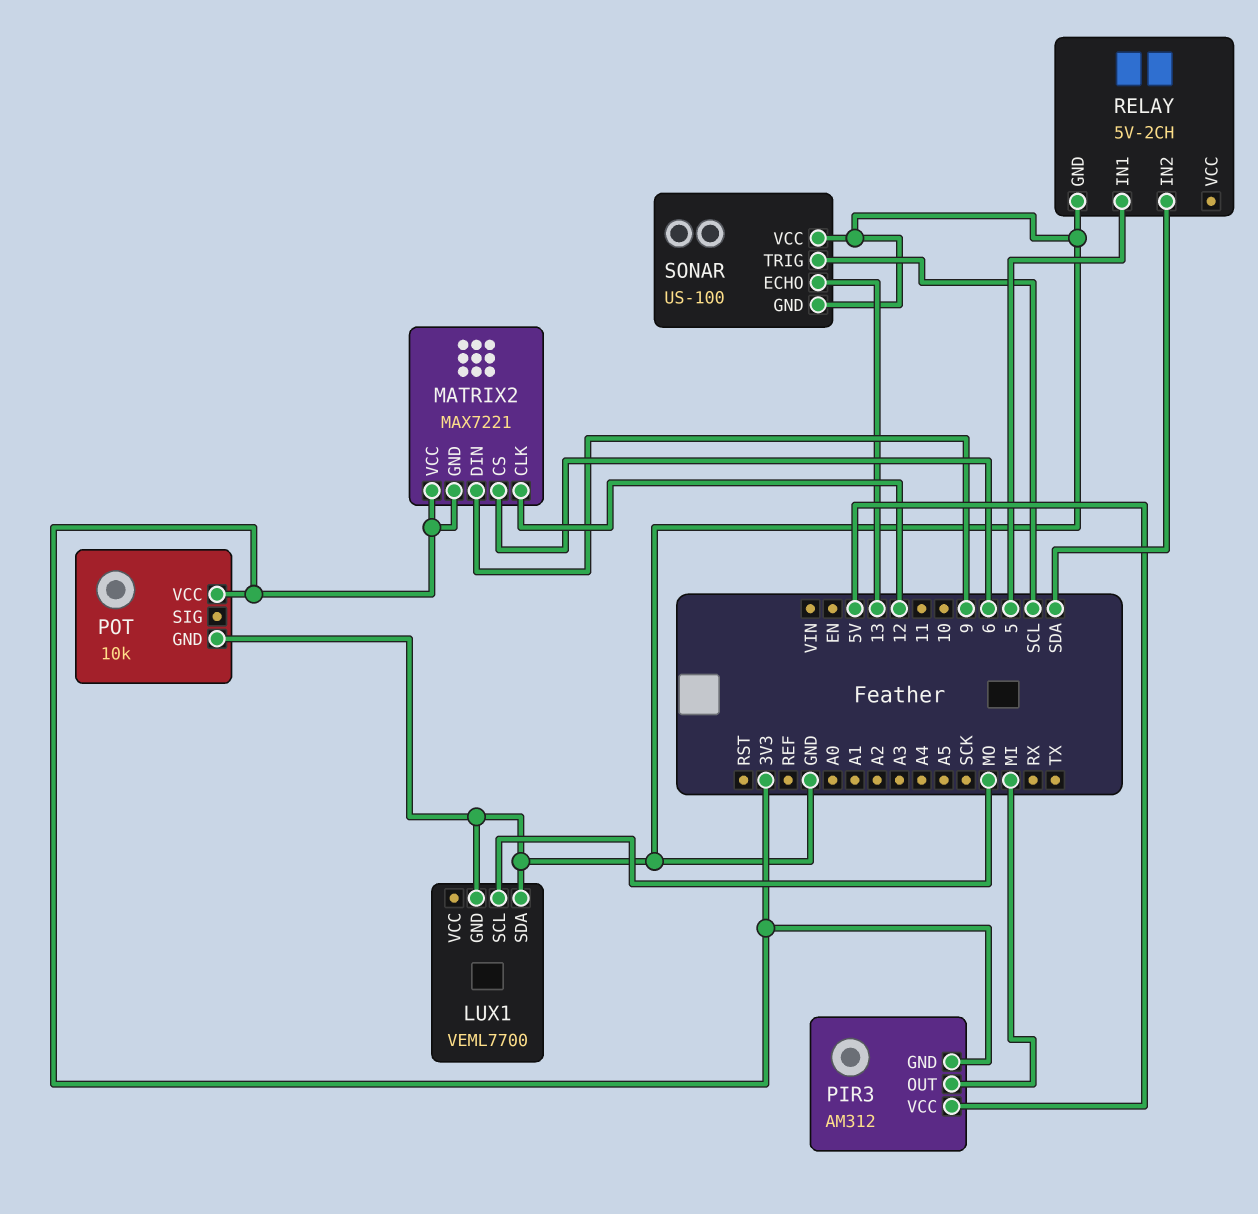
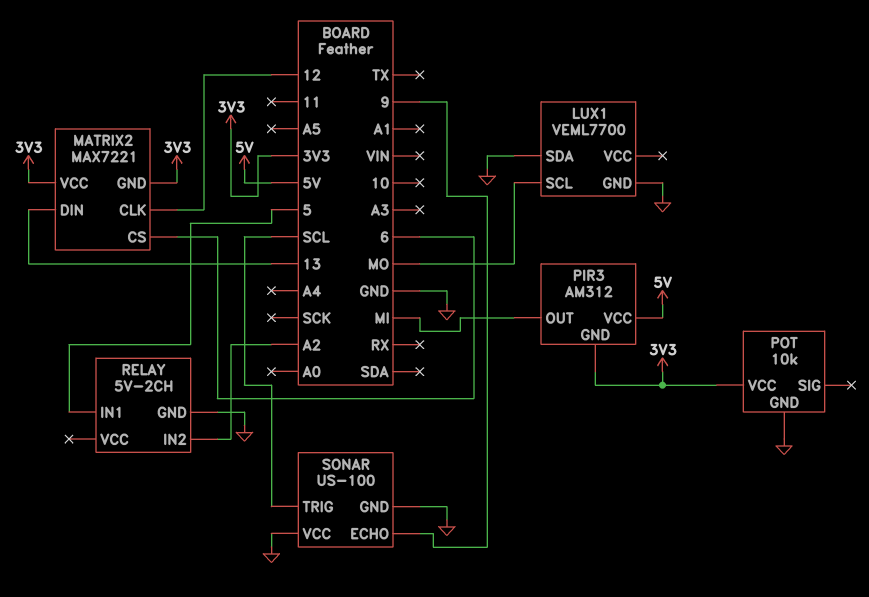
MATRIX2 pin DIN: 9 -> 13
RELAY pin IN2: SDA -> A2
SONAR pin ECHO: 13 -> 9

